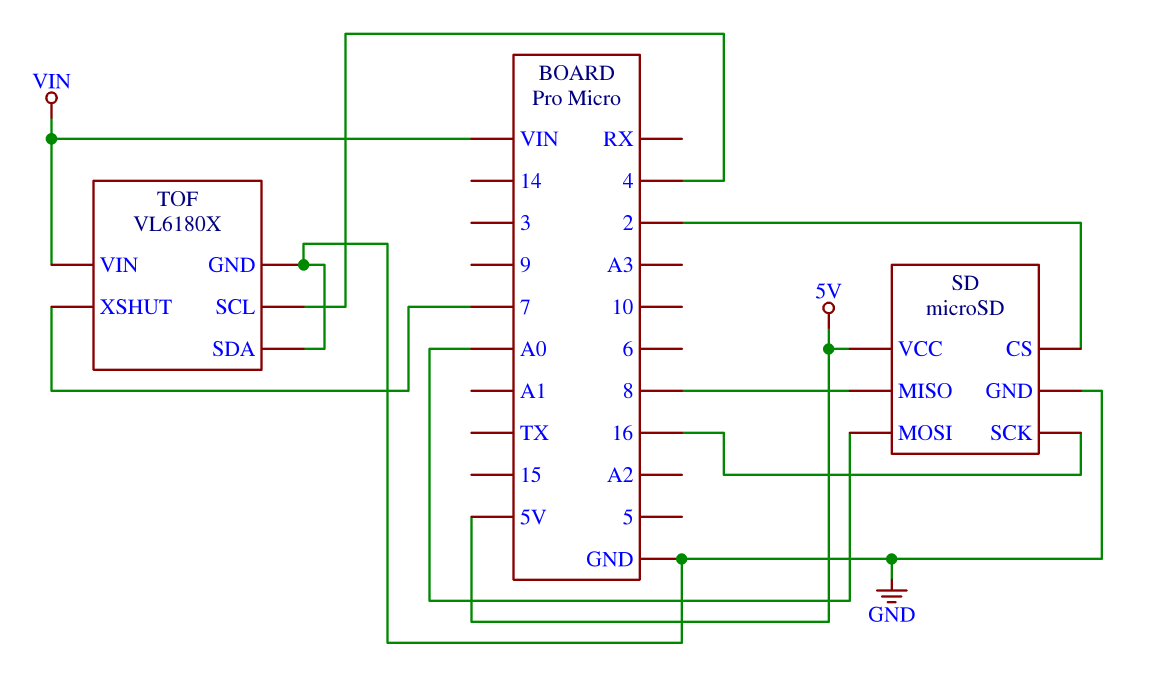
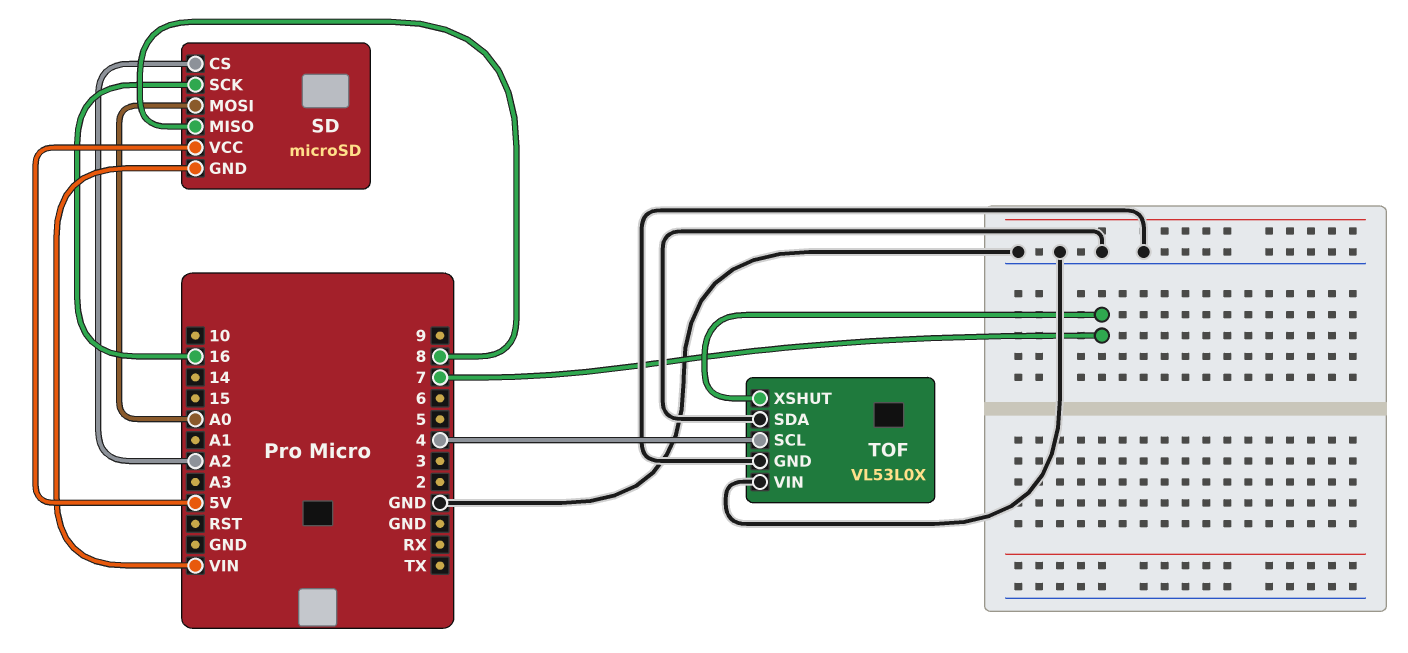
SD pin CS: 2 -> A2
SD pin GND: GND -> VIN
TOF: VL6180X -> VL53L0X
TOF pin VIN: VIN -> GND

